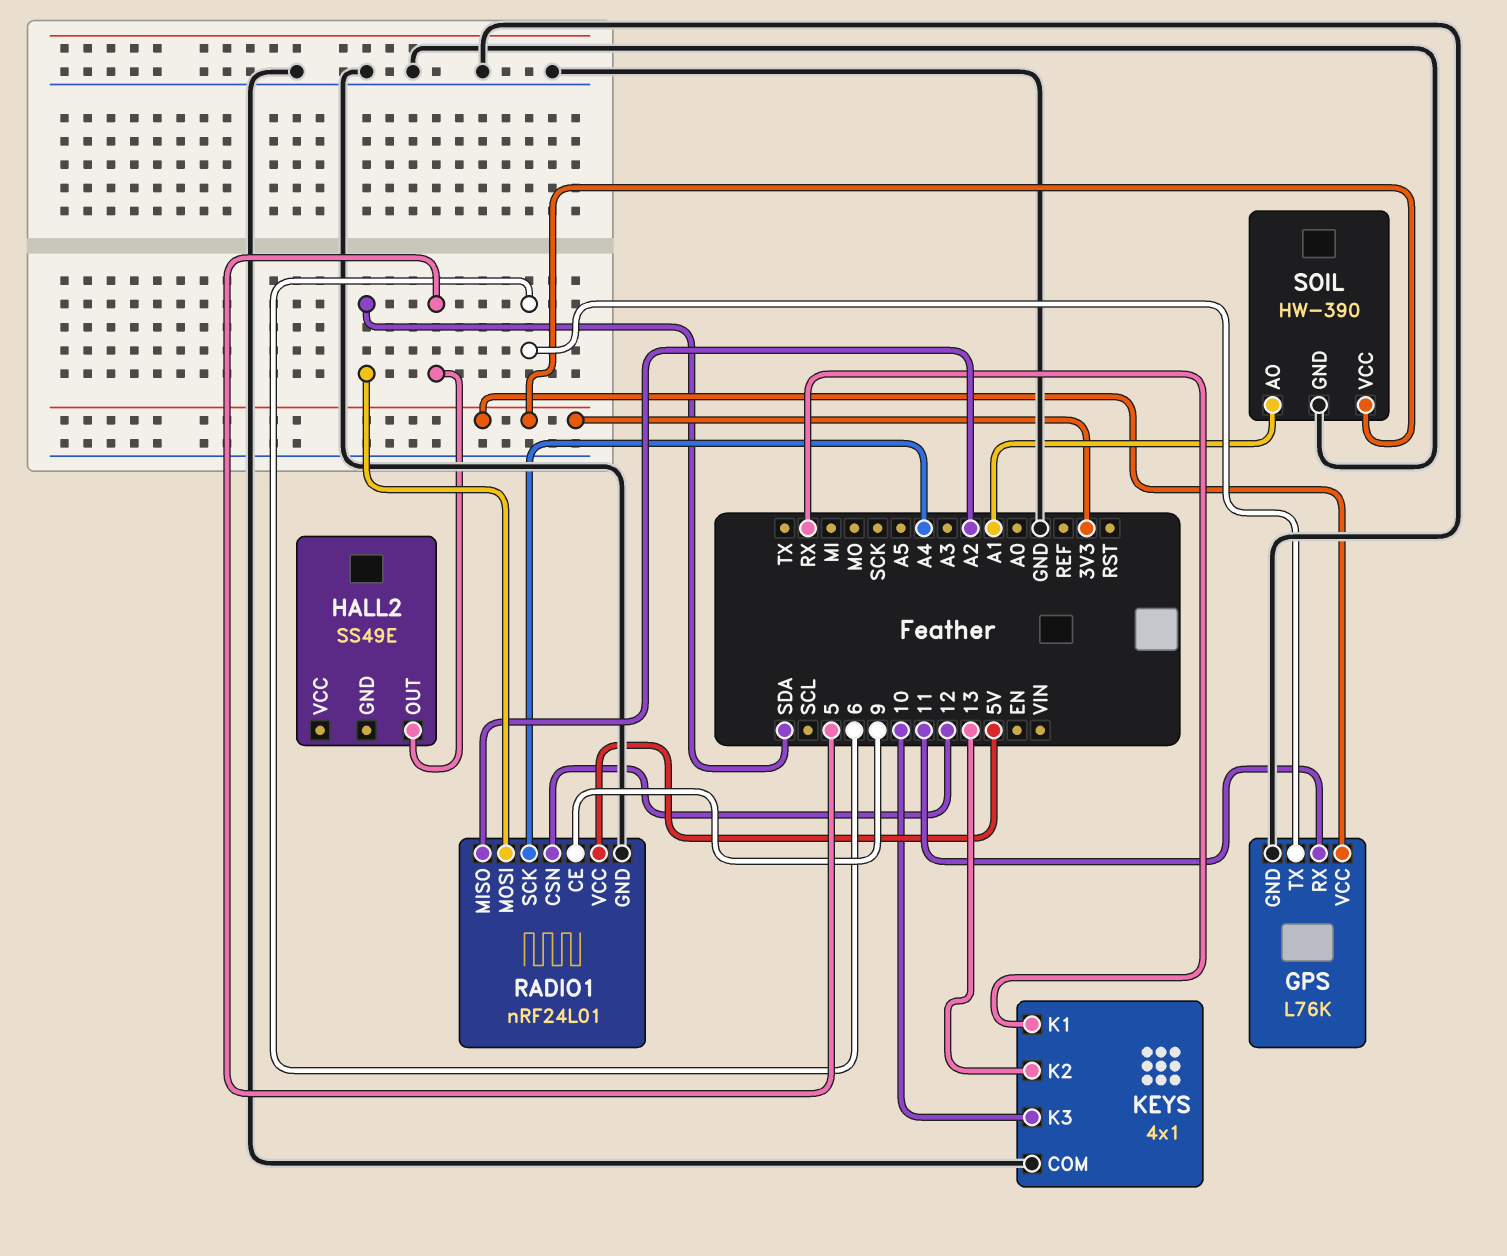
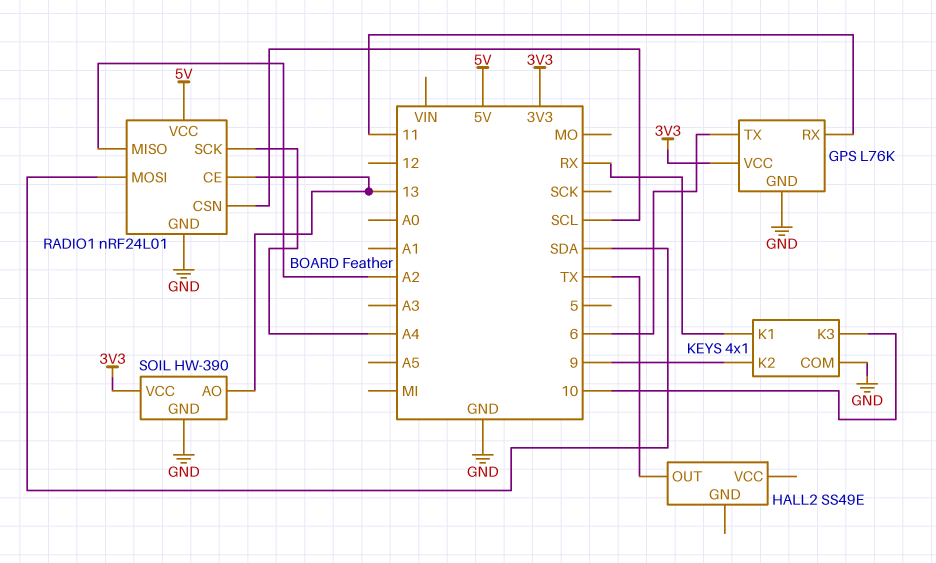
HALL2 pin OUT: 5 -> TX
KEYS pin K2: 13 -> 9
RADIO1 pin CE: 9 -> 13
RADIO1 pin CSN: 12 -> SCL
SOIL pin AO: A1 -> 13

